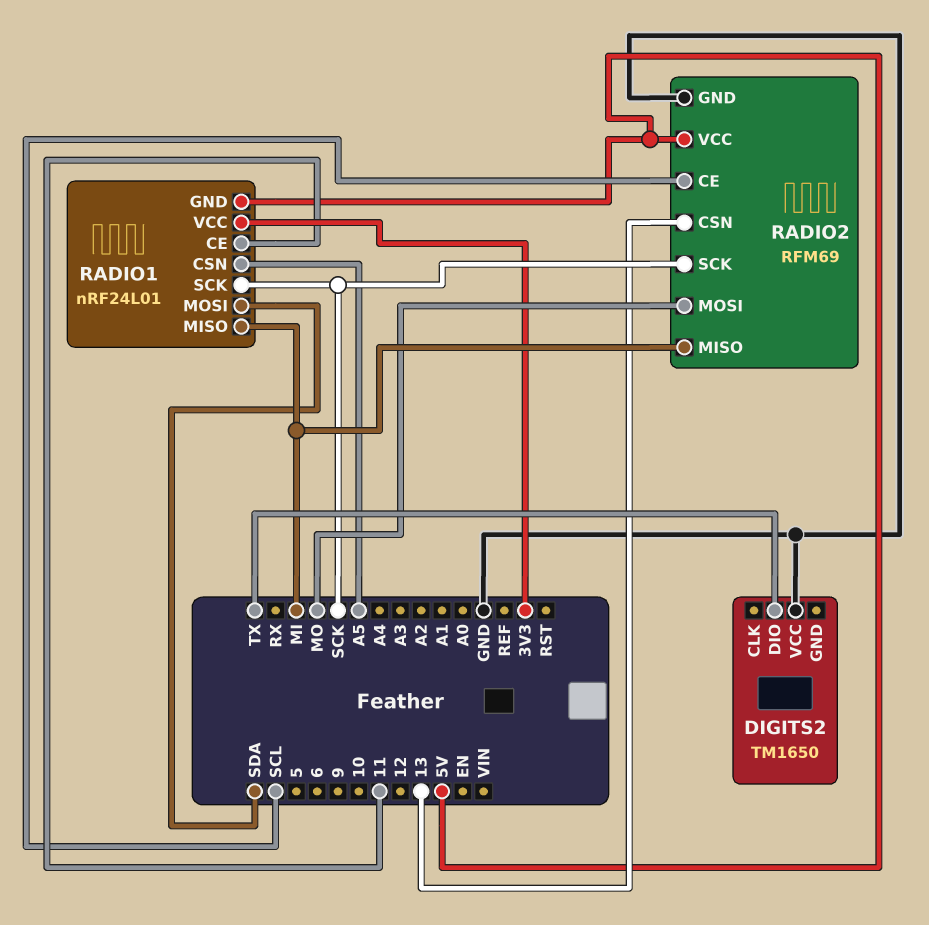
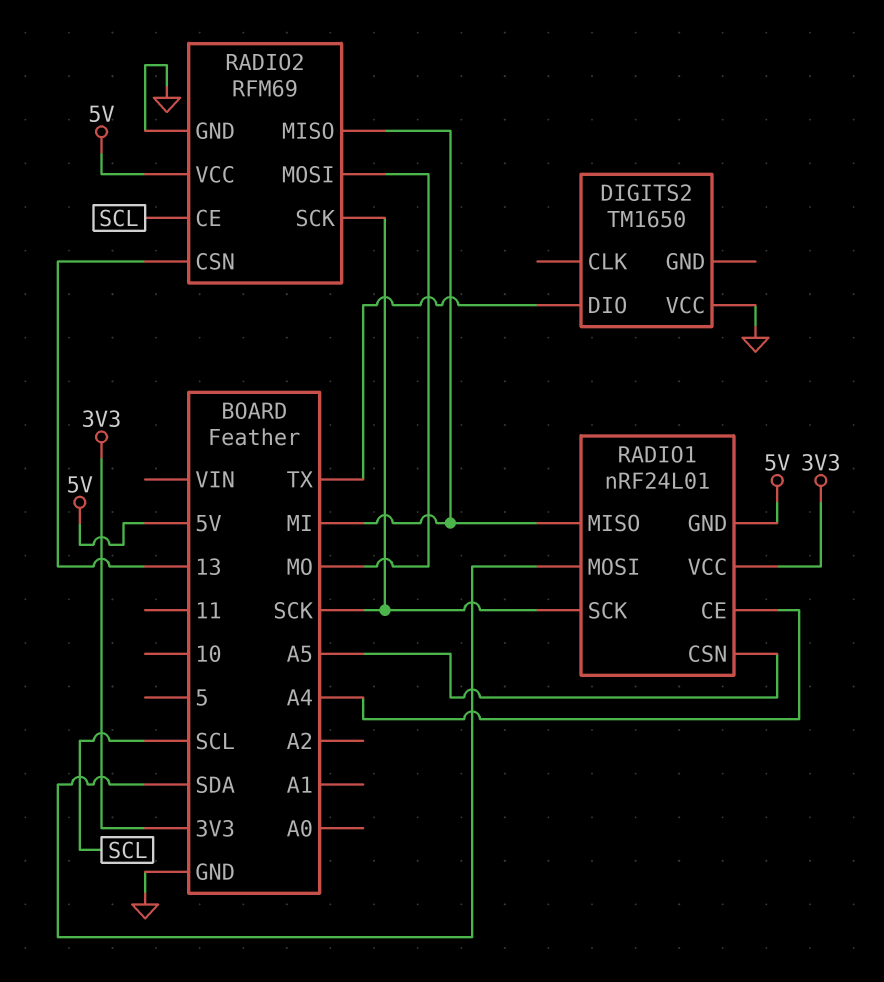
RADIO1 pin CE: 11 -> A4

